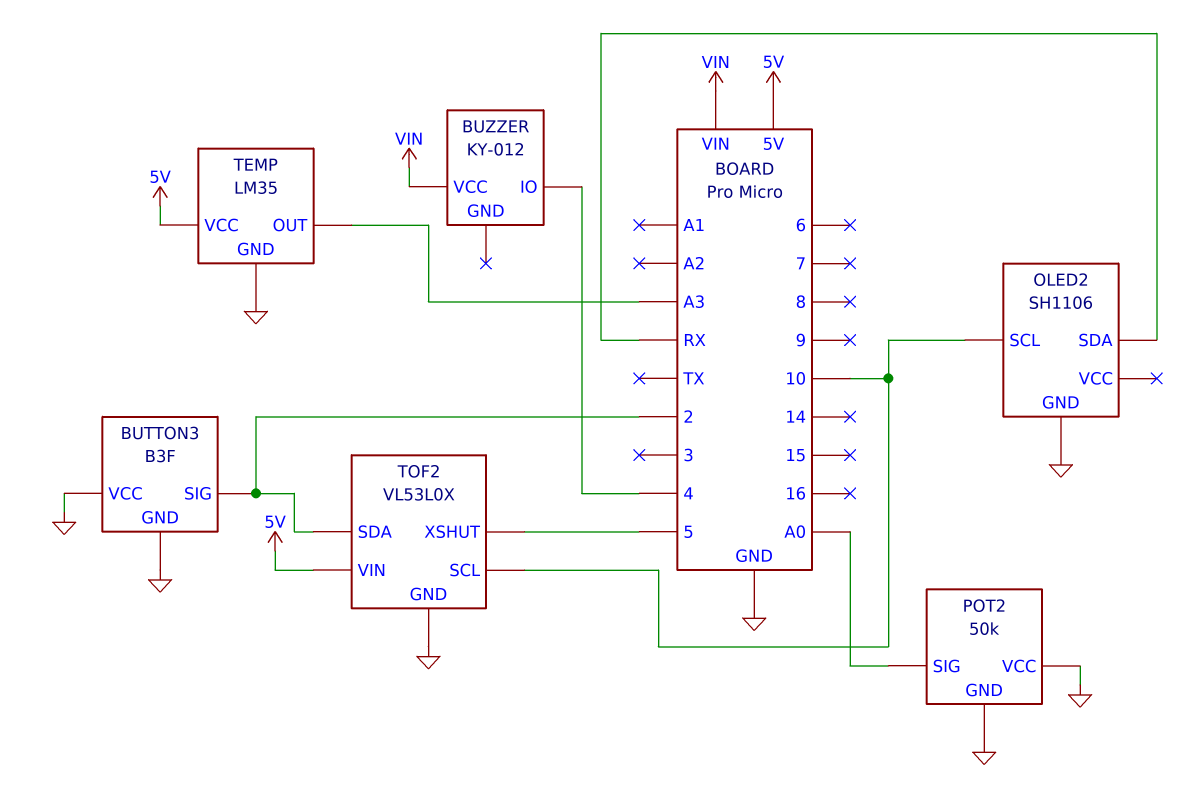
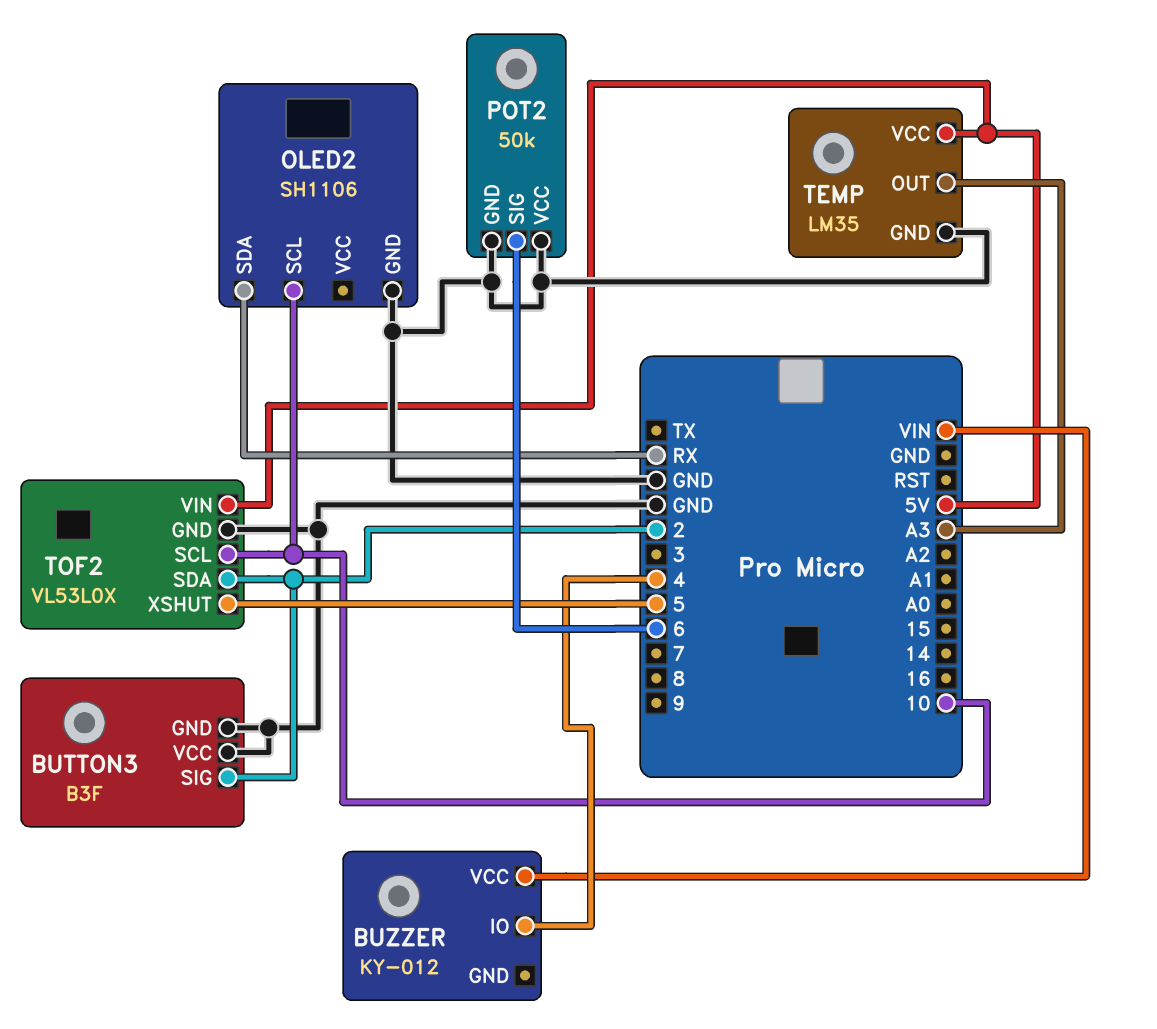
POT2 pin SIG: A0 -> 6

